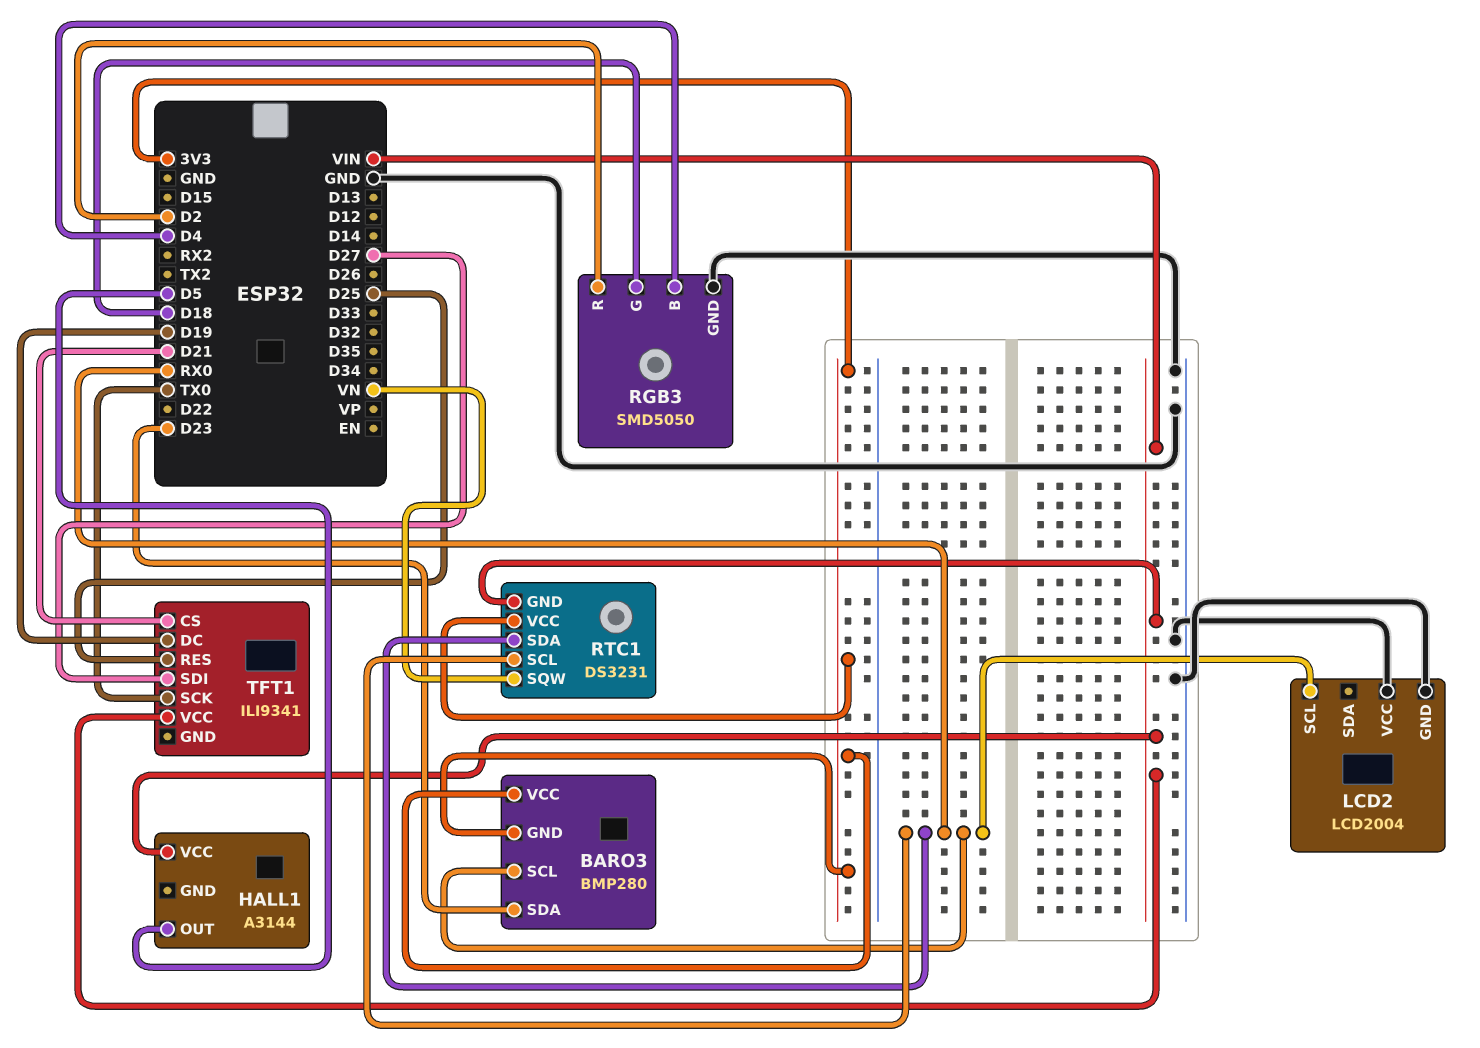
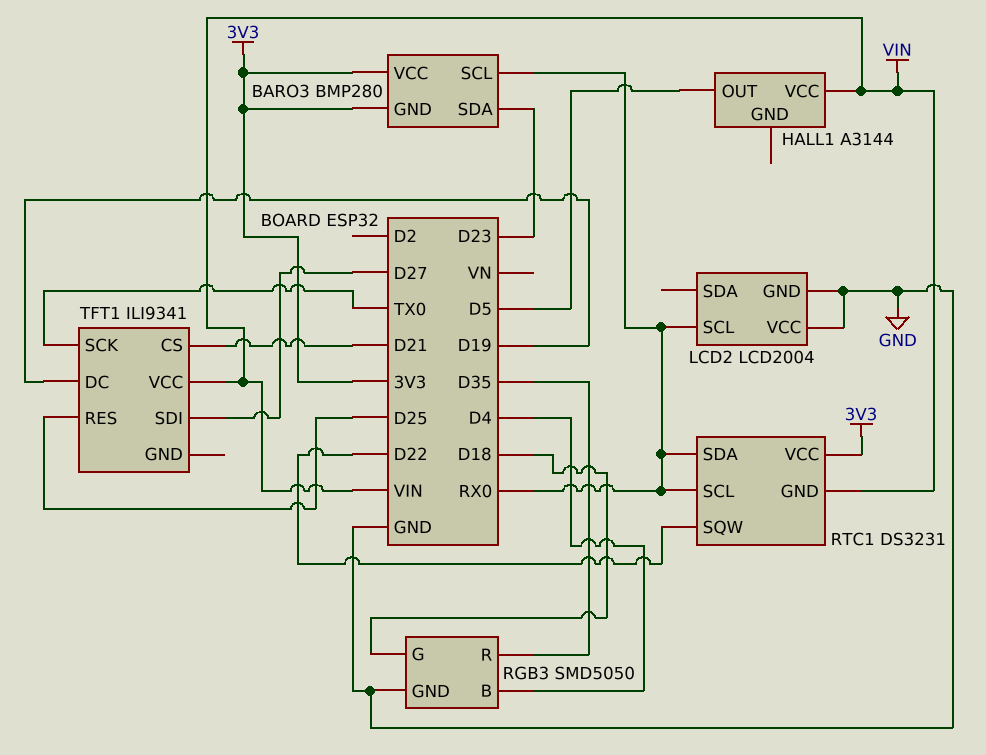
RGB3 pin R: D2 -> D35
RTC1 pin SQW: VN -> D22

